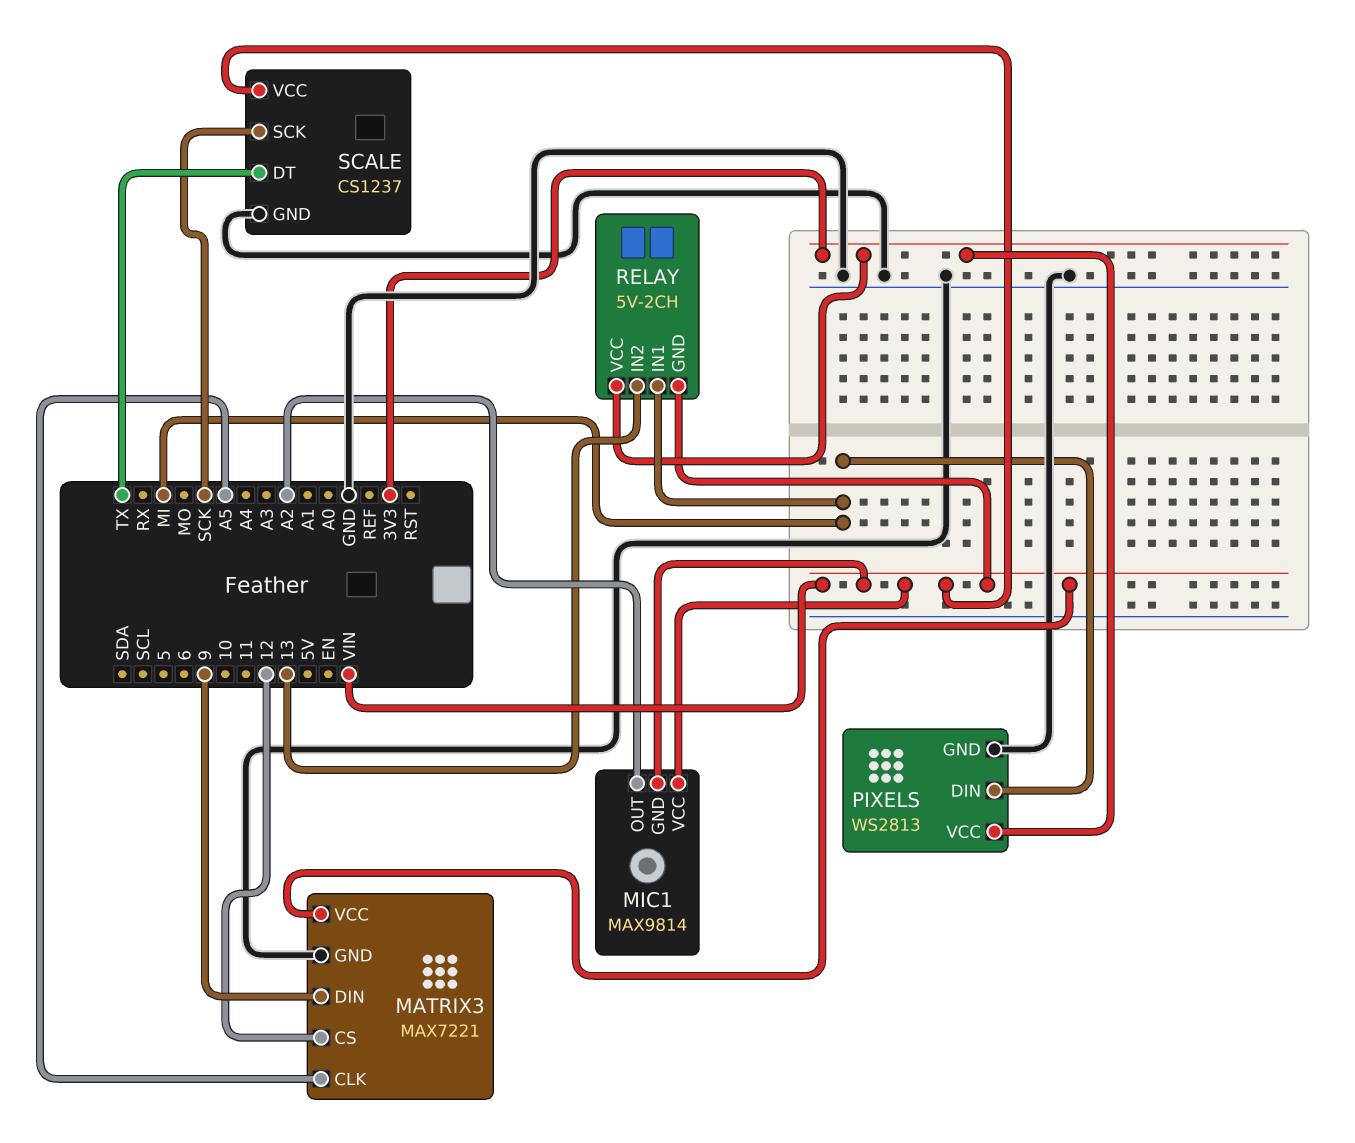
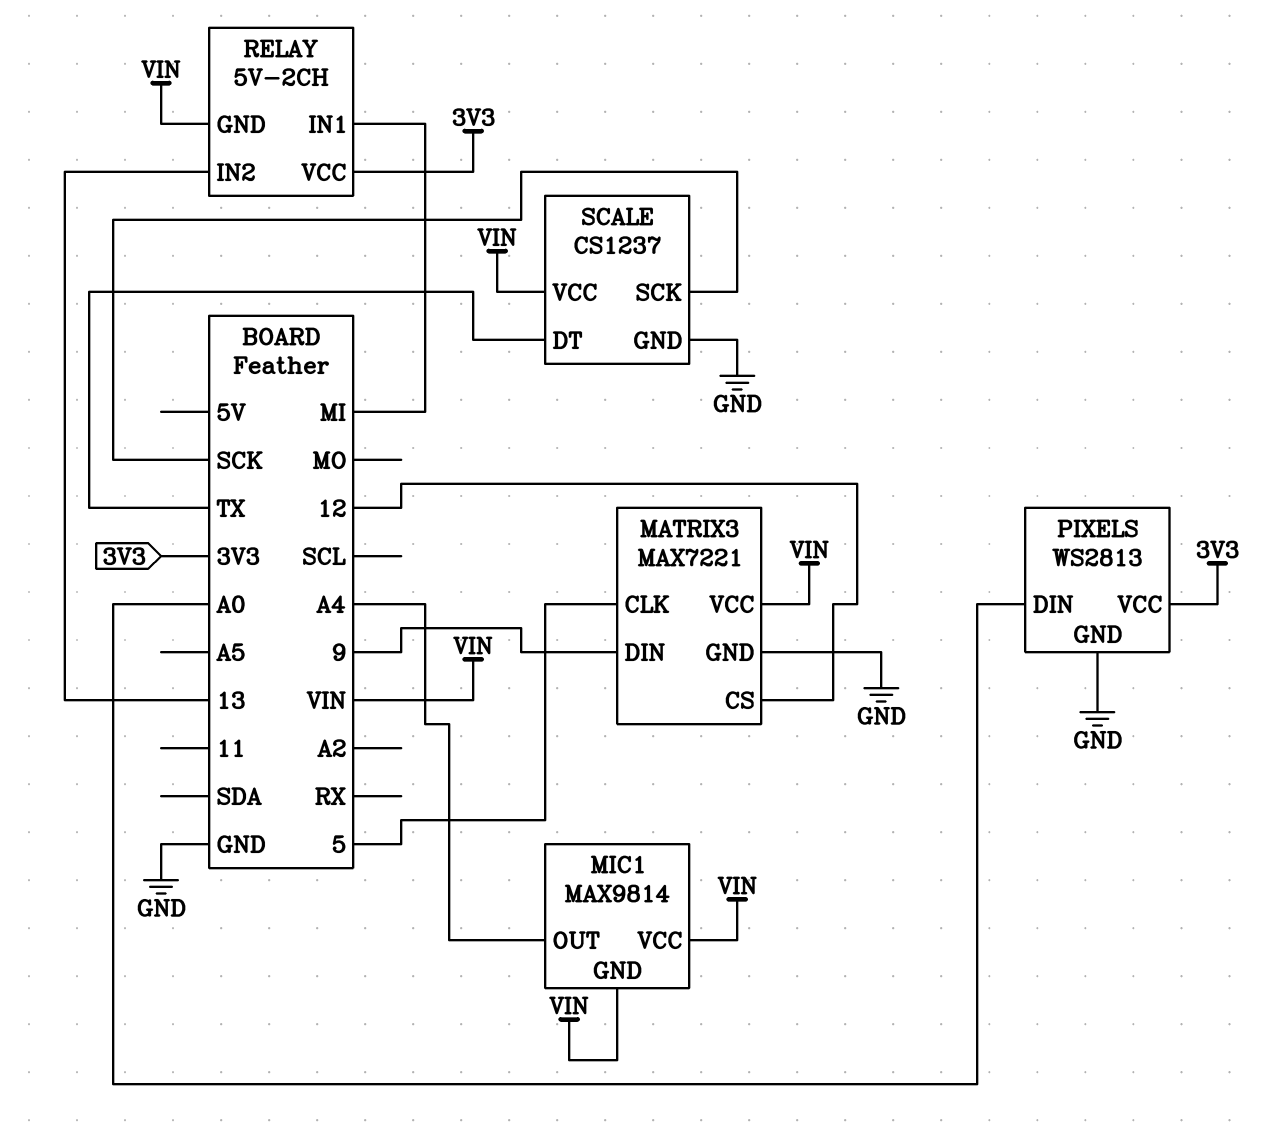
MATRIX3 pin CLK: A5 -> 5
MIC1 pin OUT: A2 -> A4
PIXELS pin DIN: MI -> A0

